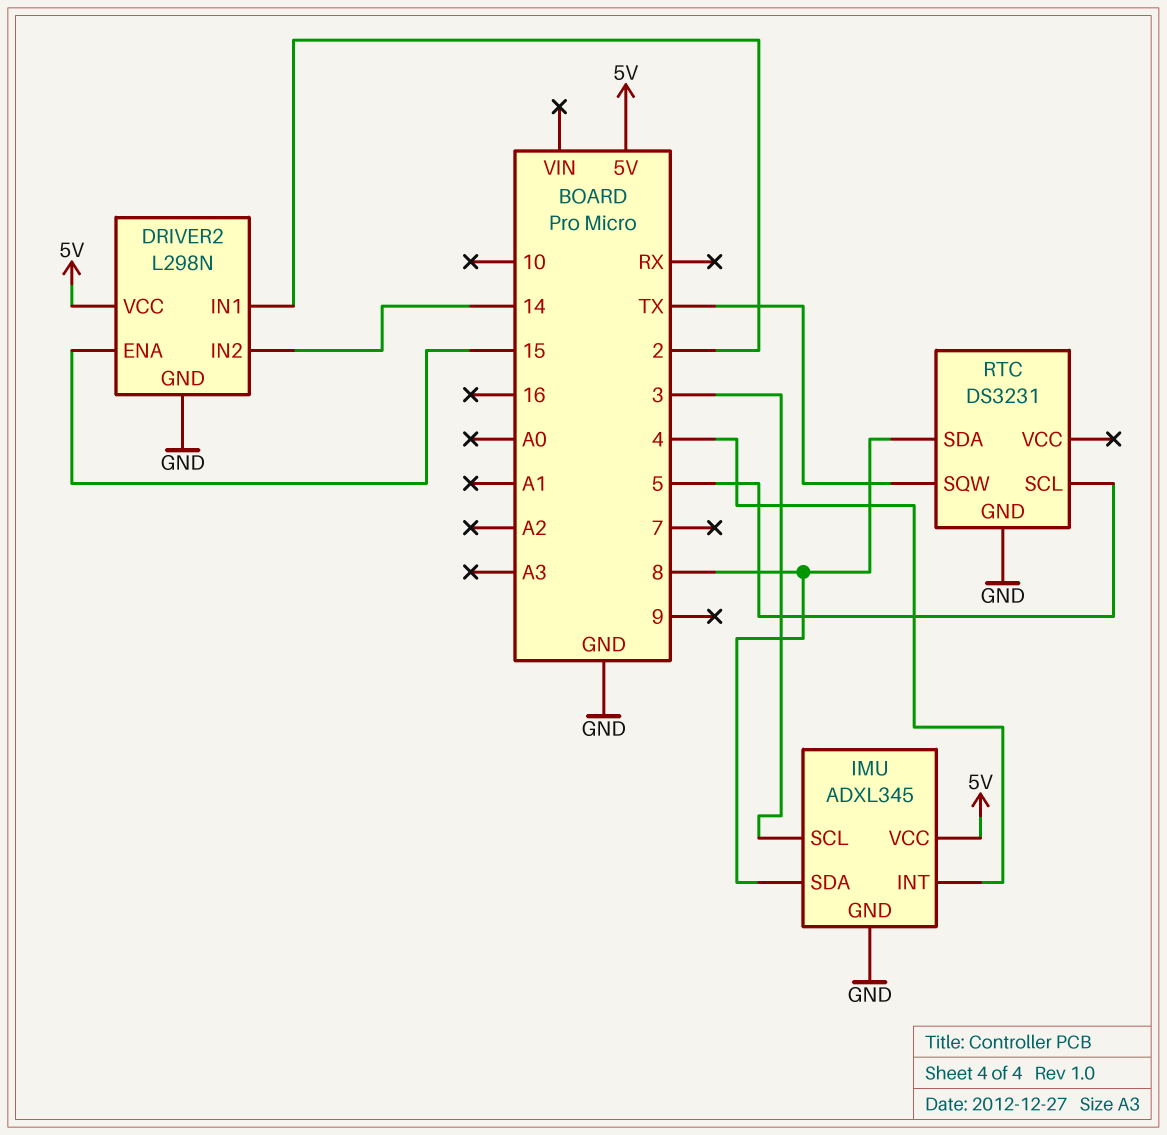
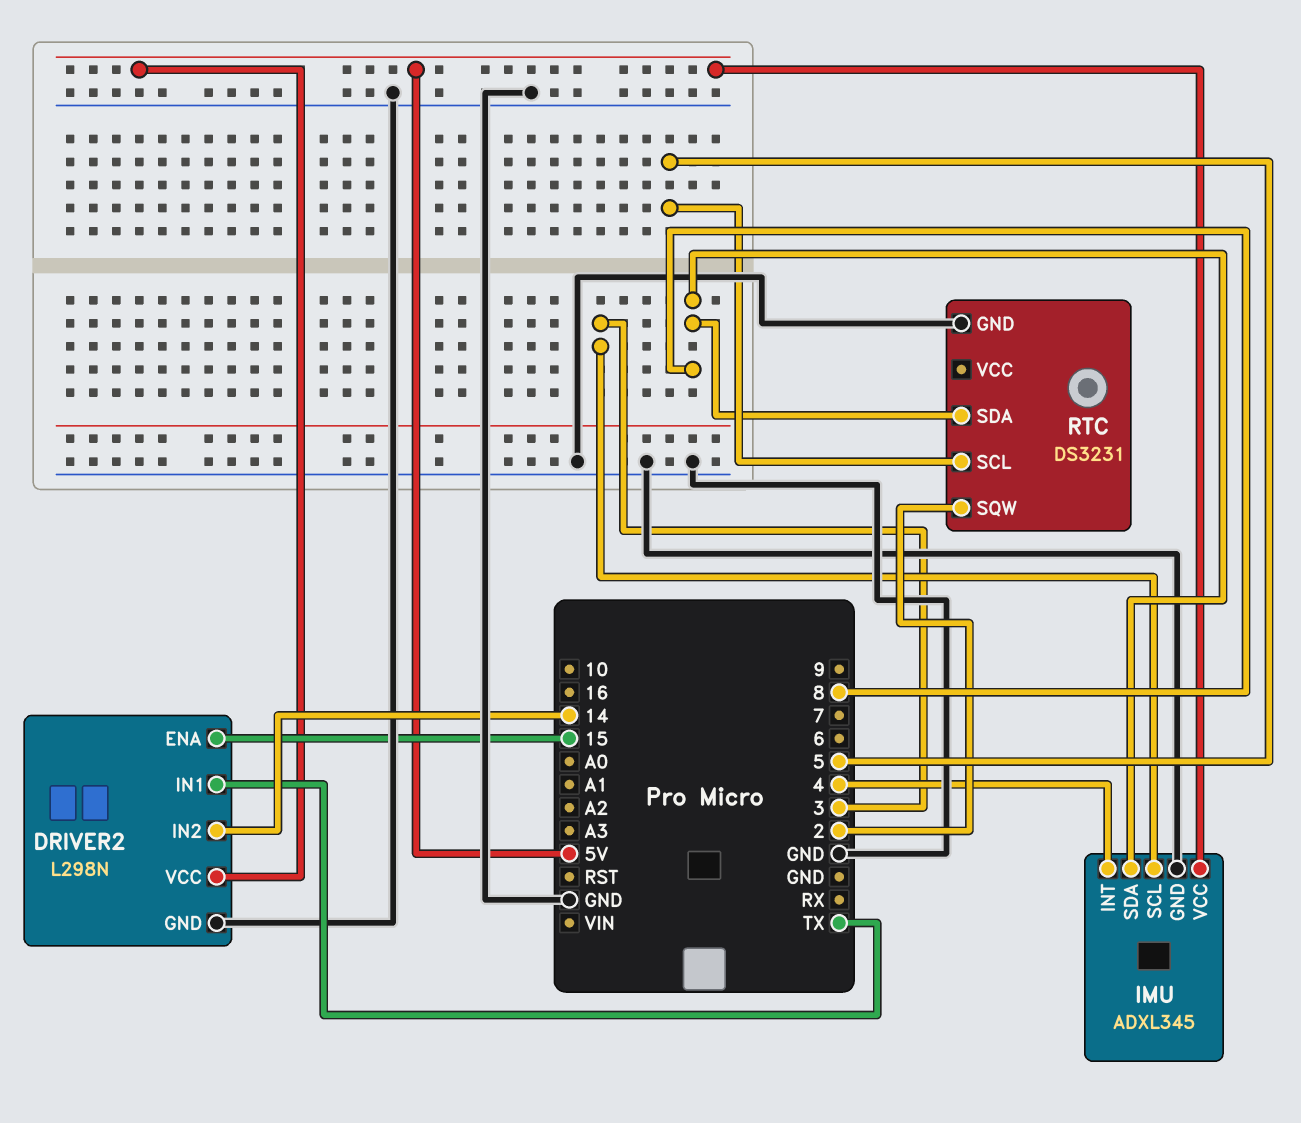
DRIVER2 pin IN1: 2 -> TX
RTC pin SQW: TX -> 2

